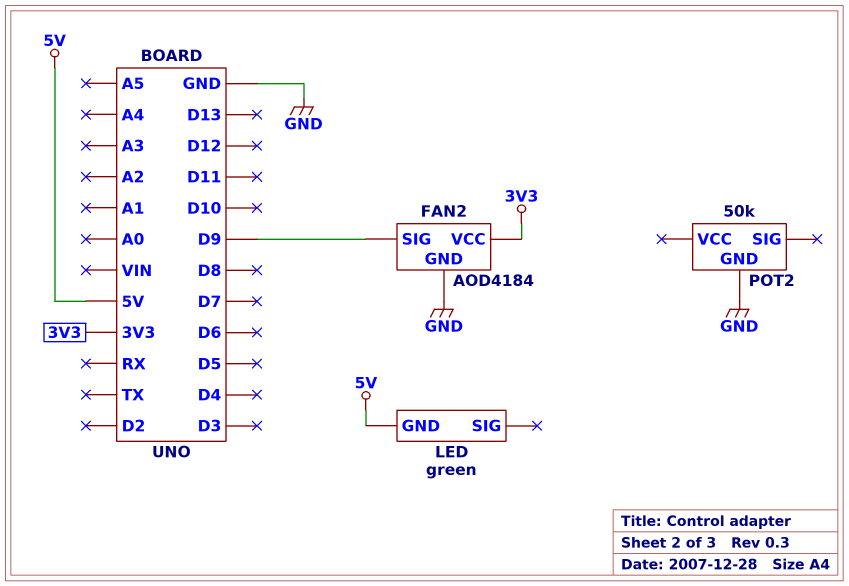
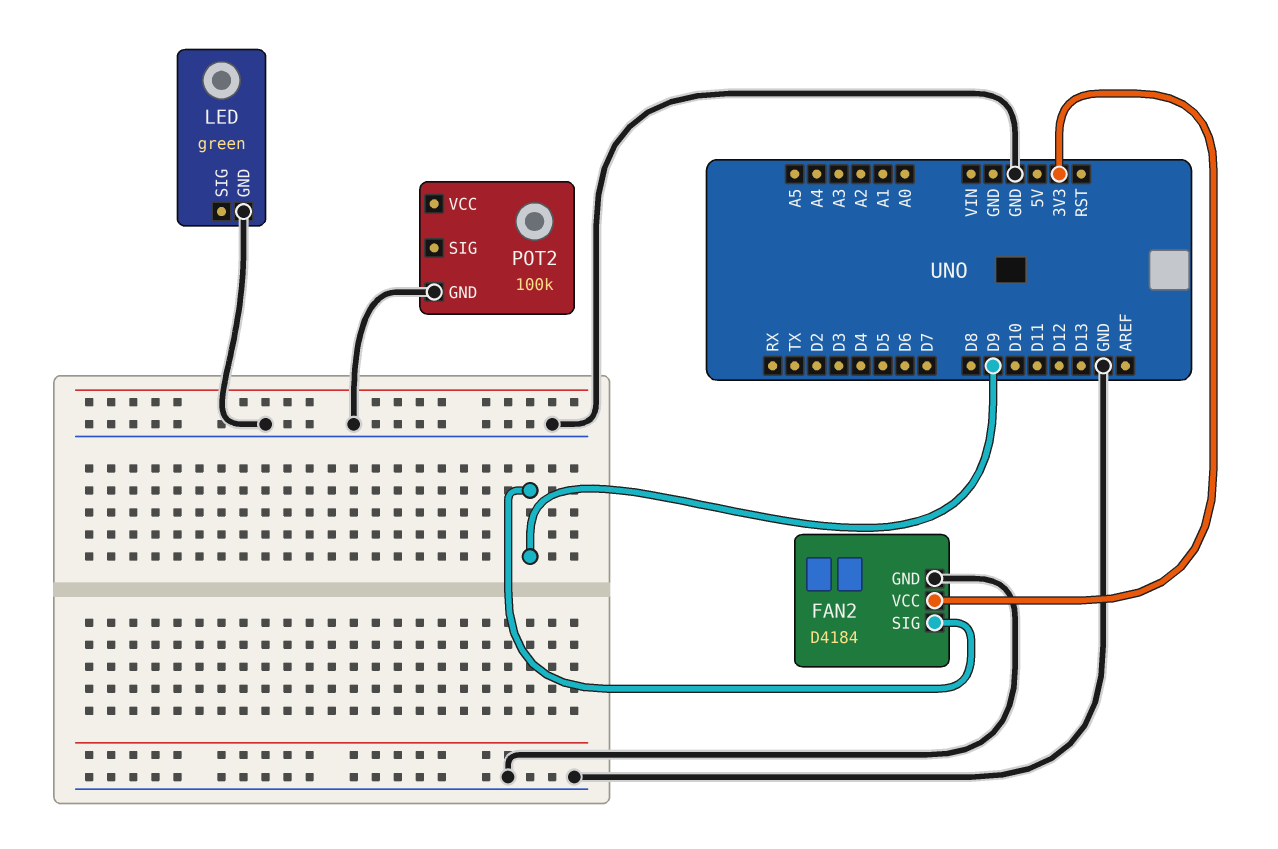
FAN2: AOD4184 -> D4184
LED pin GND: 5V -> GND
POT2: 50k -> 100k

